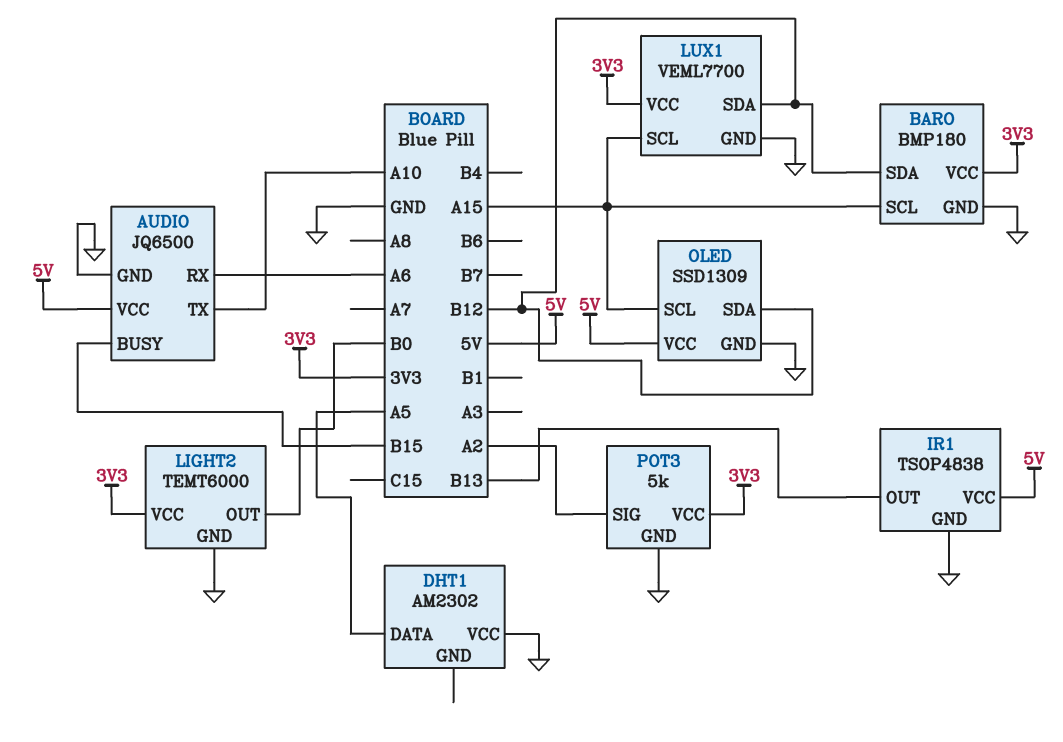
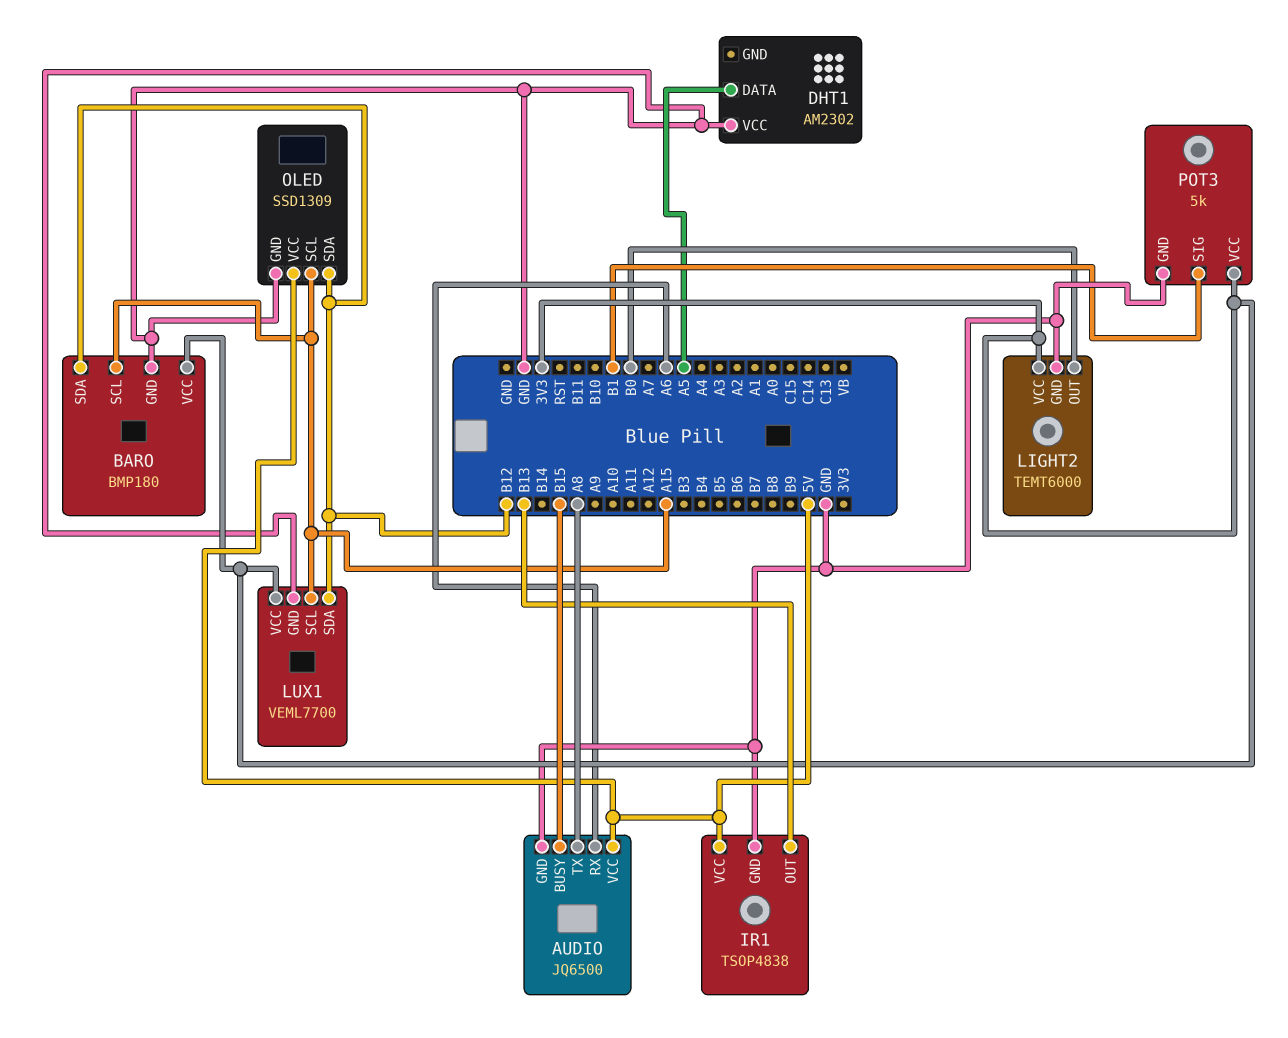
AUDIO pin TX: A10 -> A8
POT3 pin SIG: A2 -> B1

